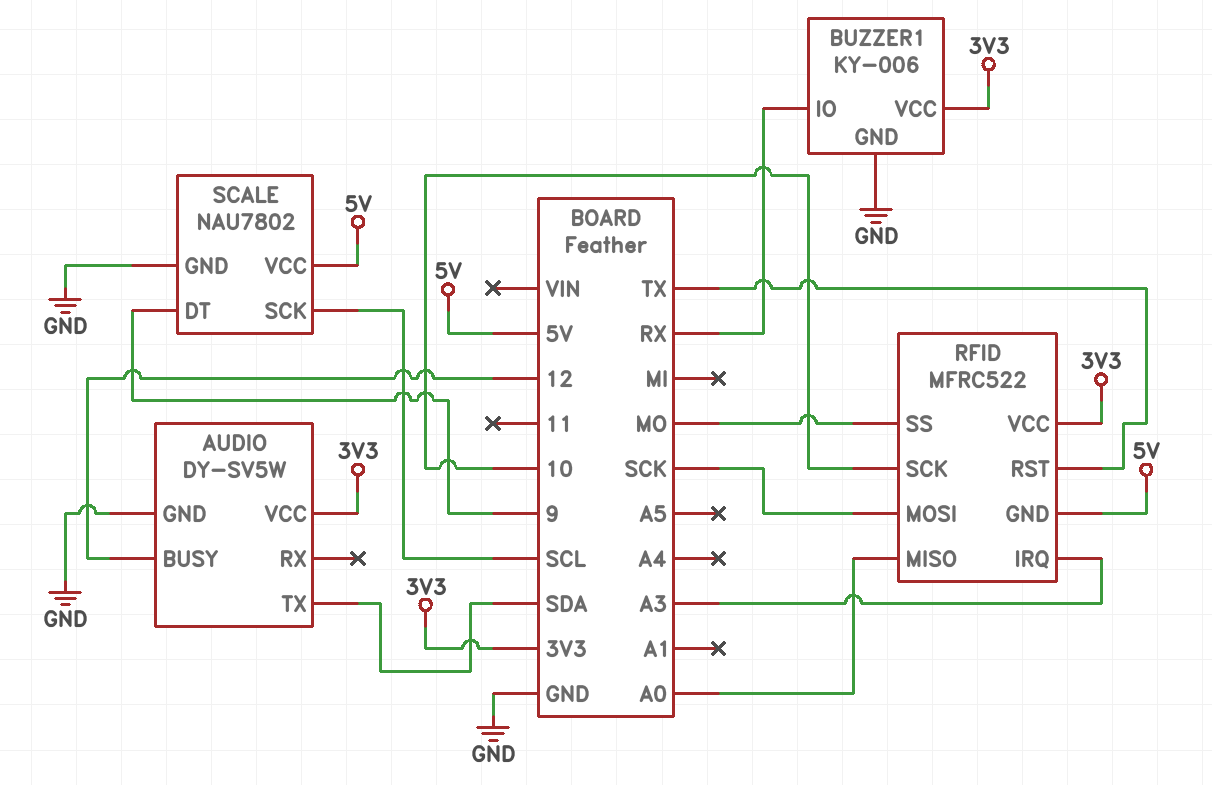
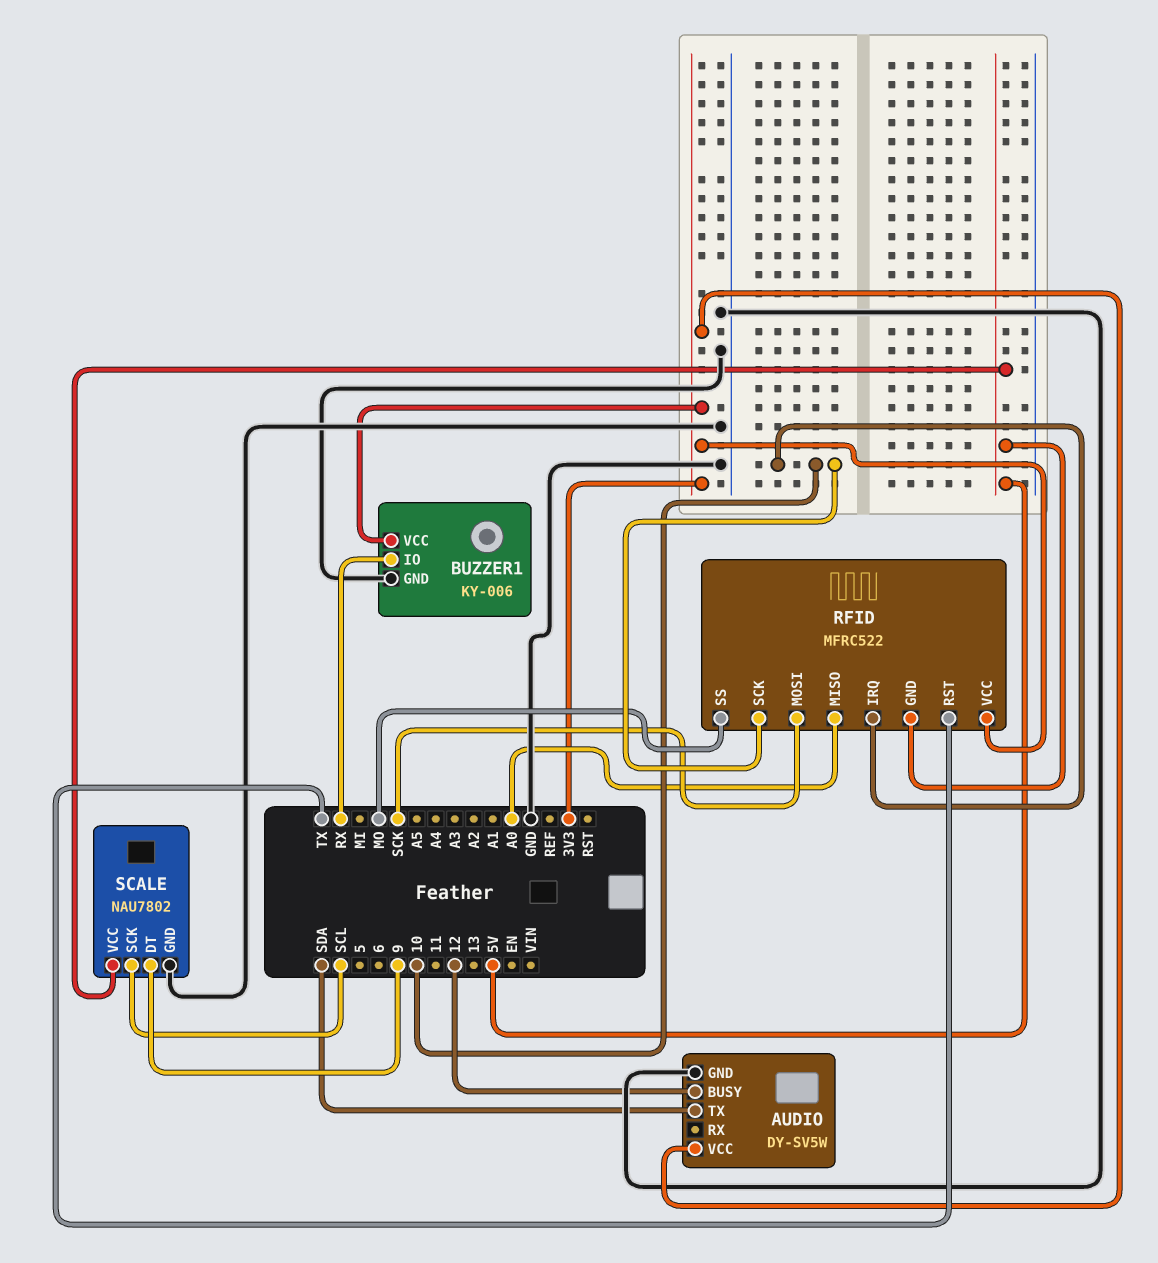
RFID pin IRQ: A3 -> 10

